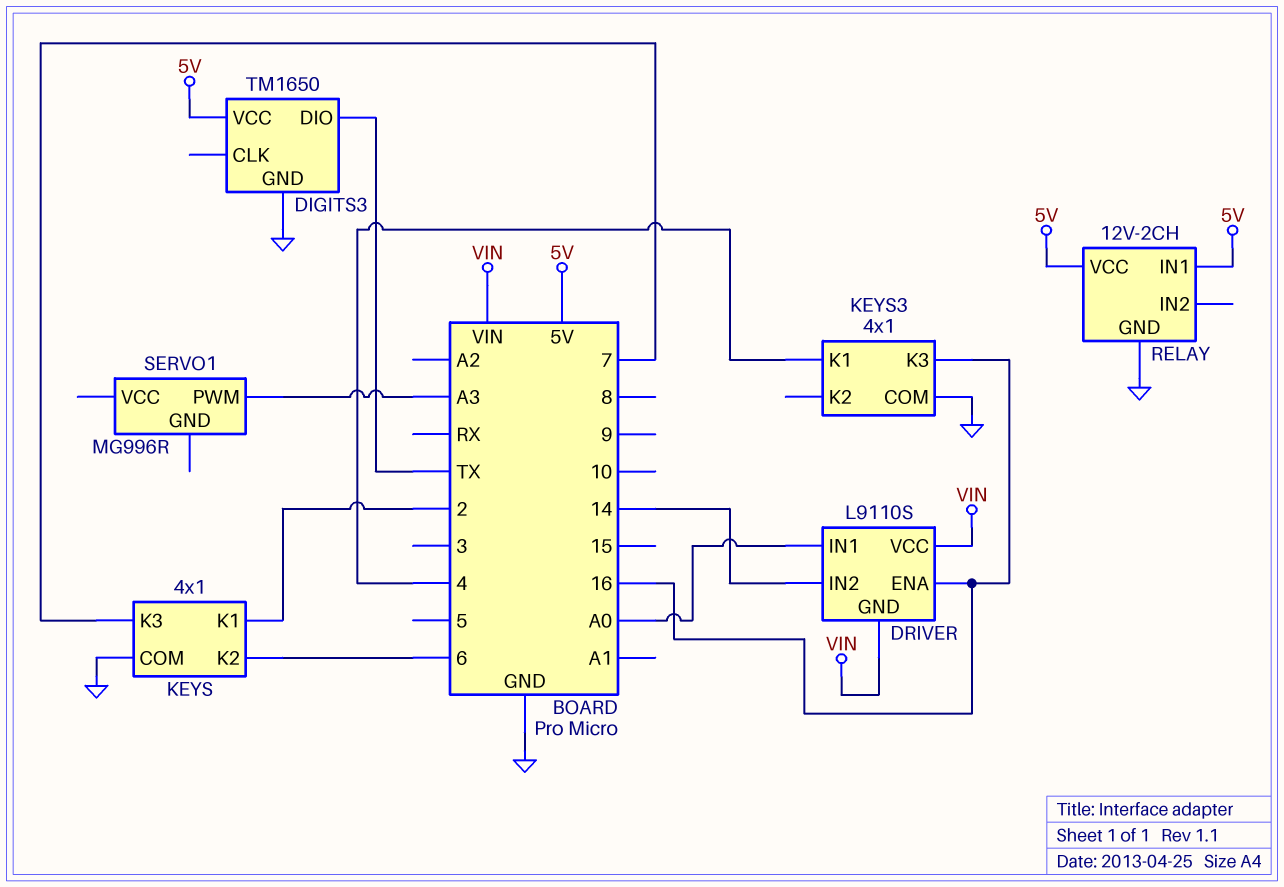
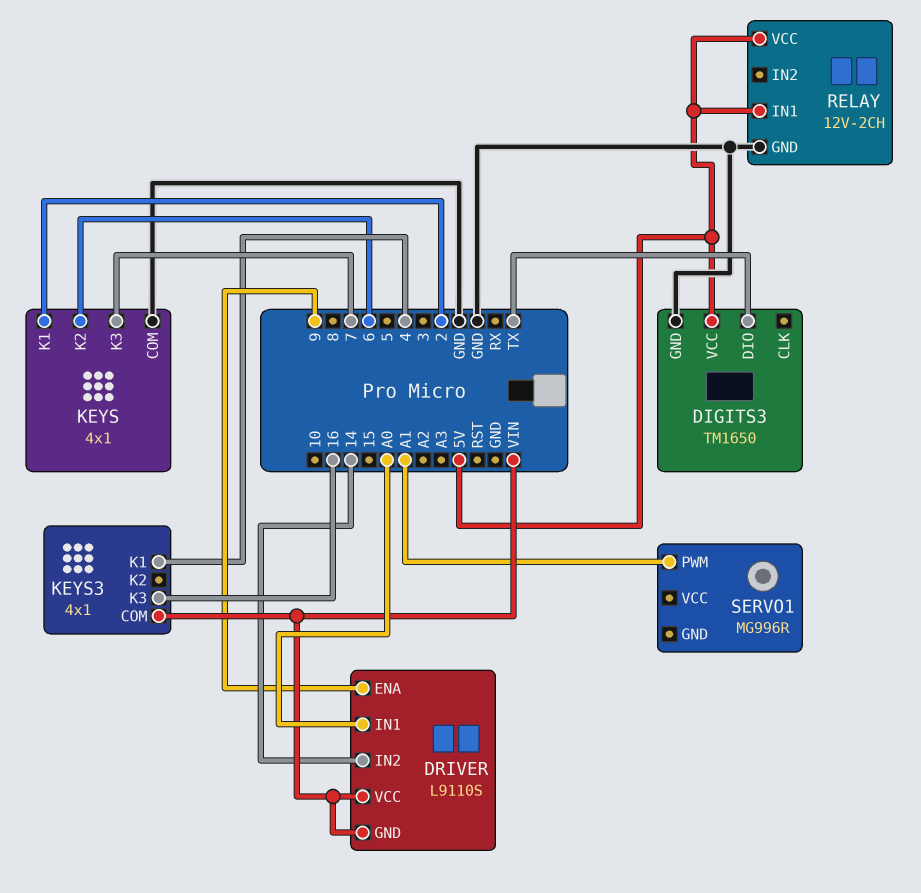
DRIVER pin ENA: 16 -> 9
KEYS3 pin COM: GND -> VIN
SERVO1 pin PWM: A3 -> A1

